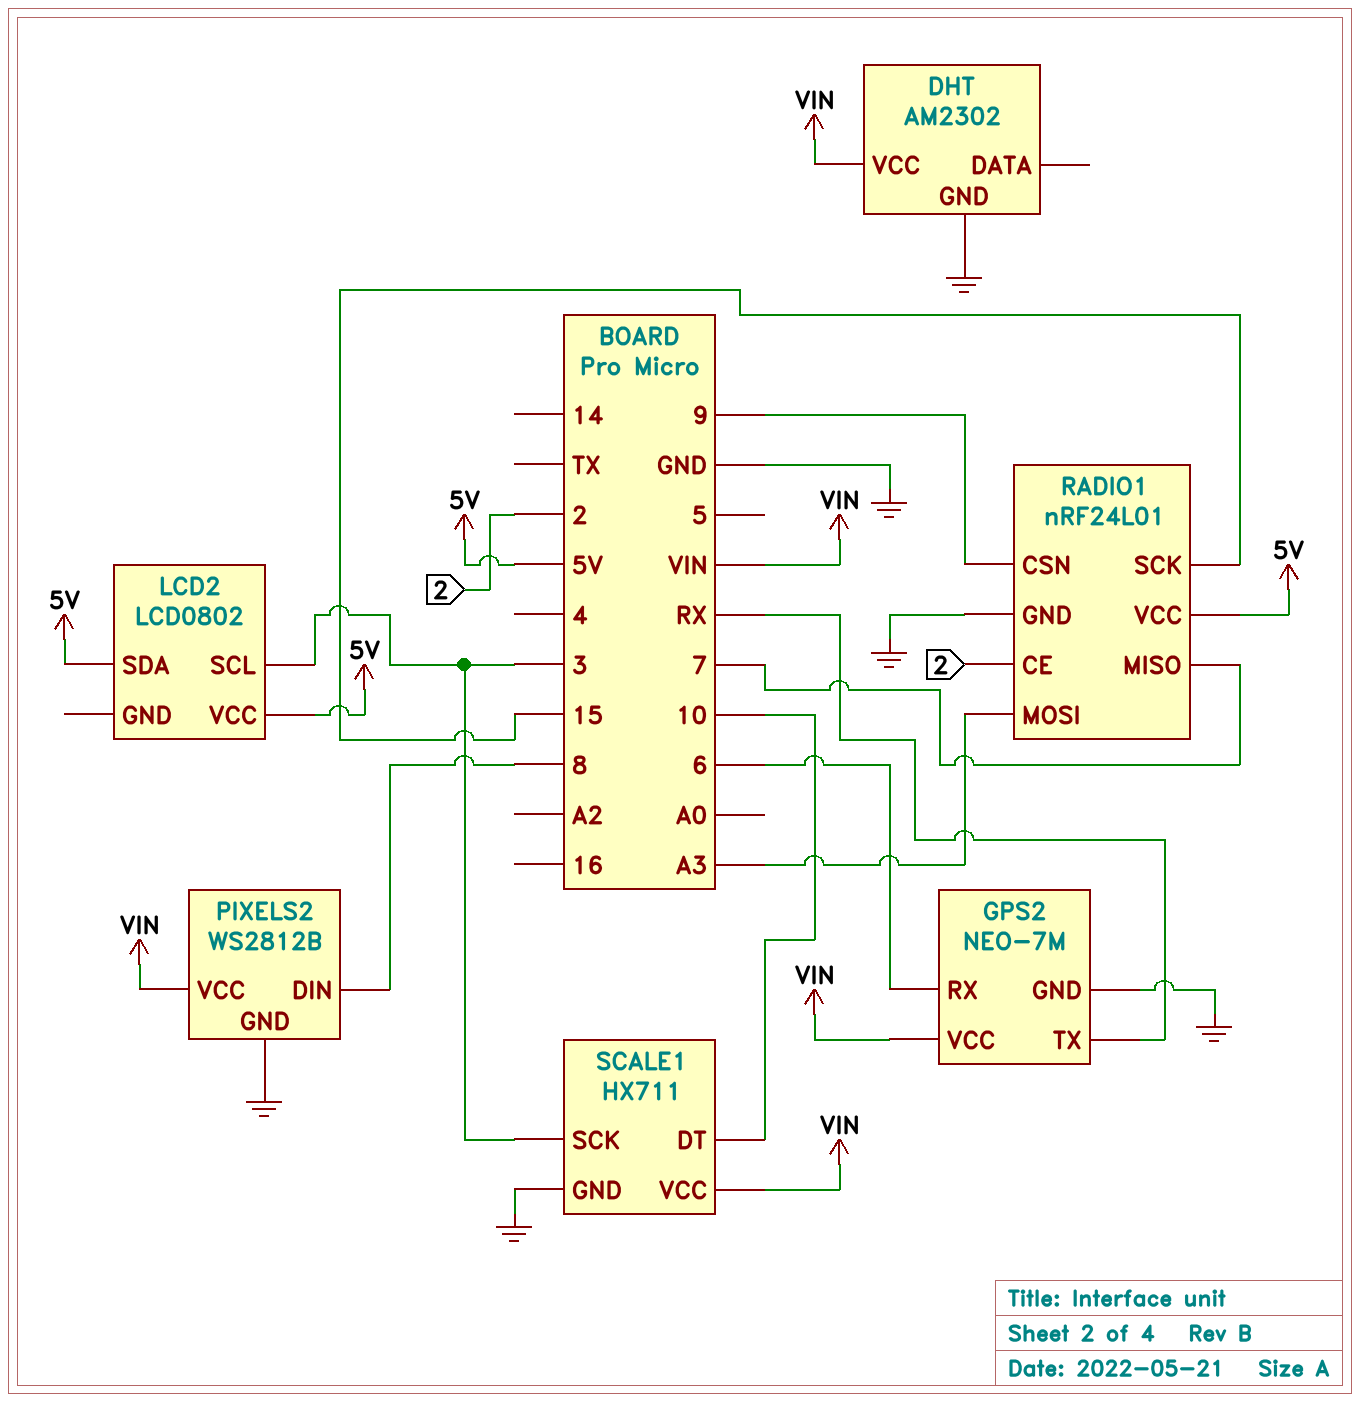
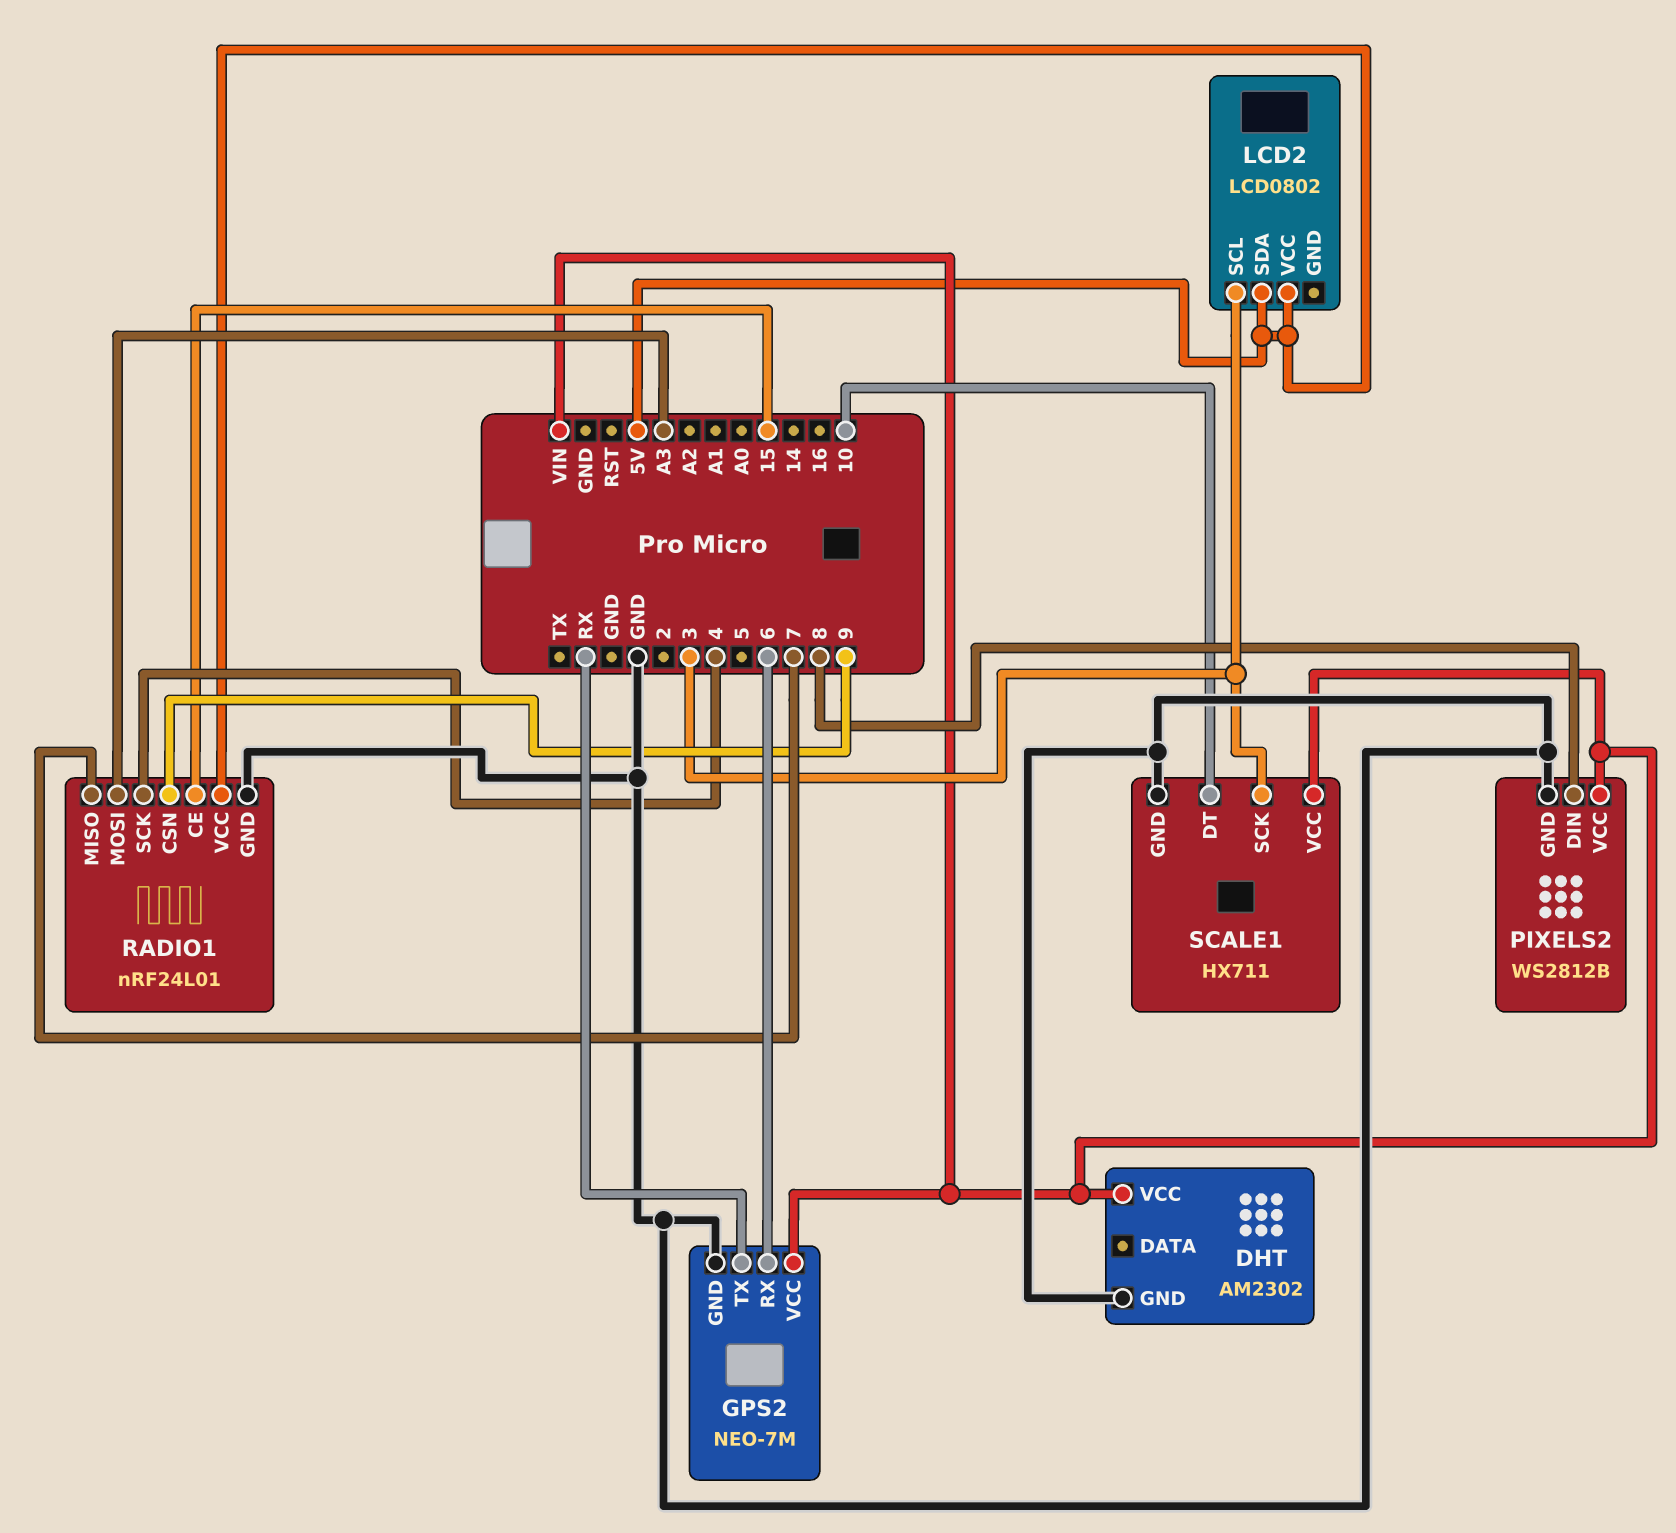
RADIO1 pin CE: 2 -> 15
RADIO1 pin SCK: 15 -> 4

